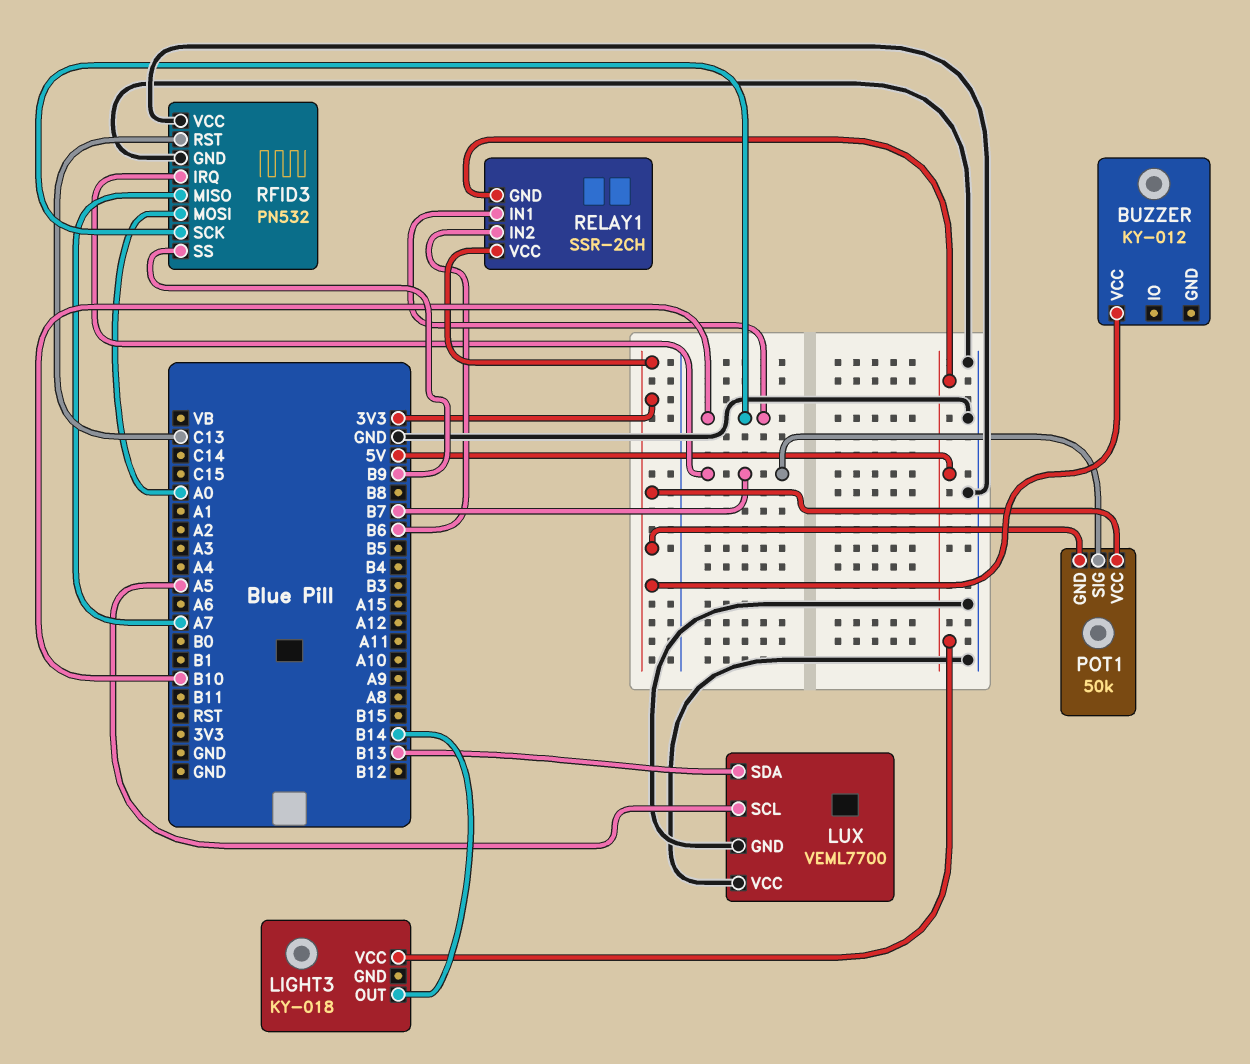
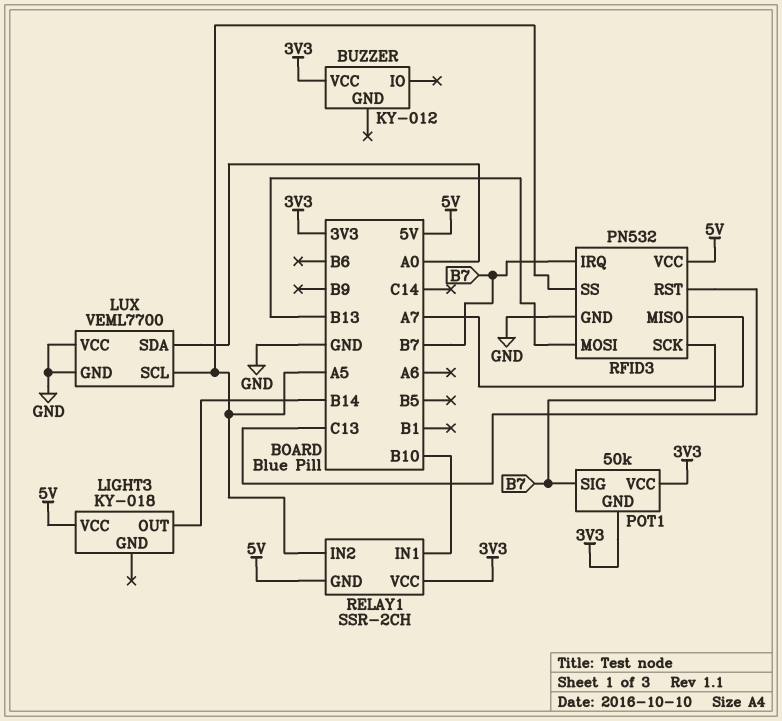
LUX pin SDA: B13 -> A0
RELAY1 pin IN2: B6 -> A5
RFID3 pin MOSI: A0 -> B13
RFID3 pin SCK: B10 -> B7
RFID3 pin SS: B9 -> A5
RFID3 pin VCC: GND -> 5V

